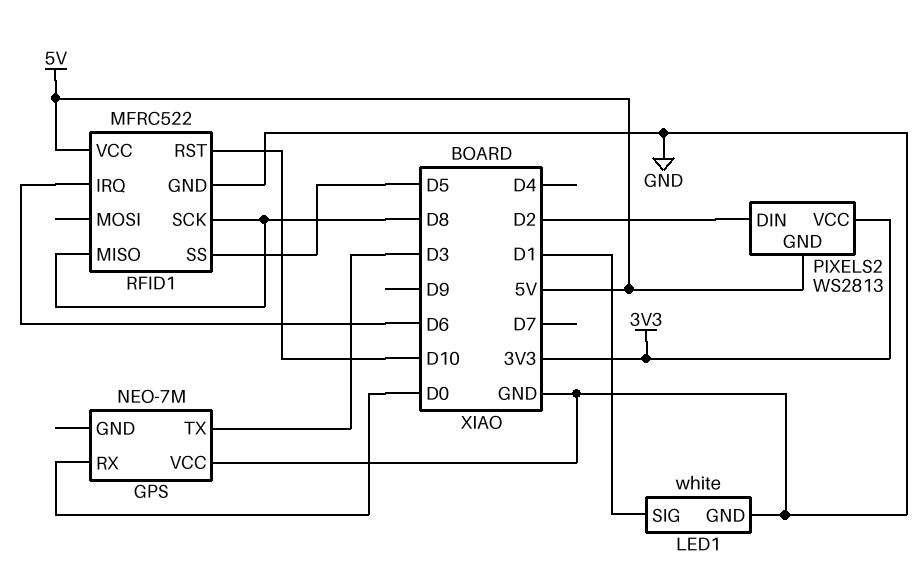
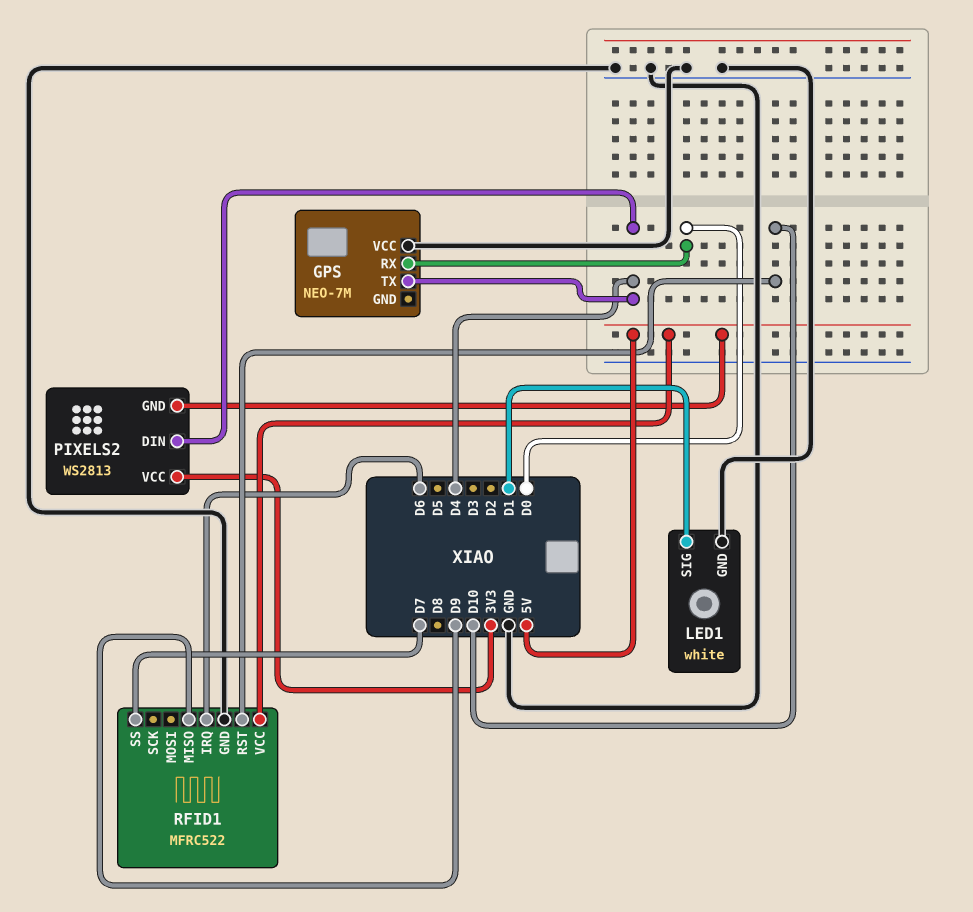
GPS pin TX: D3 -> D4
PIXELS2 pin DIN: D2 -> D4
RFID1 pin MISO: D8 -> D9
RFID1 pin SCK: D8 -> none
RFID1 pin SS: D5 -> D7

